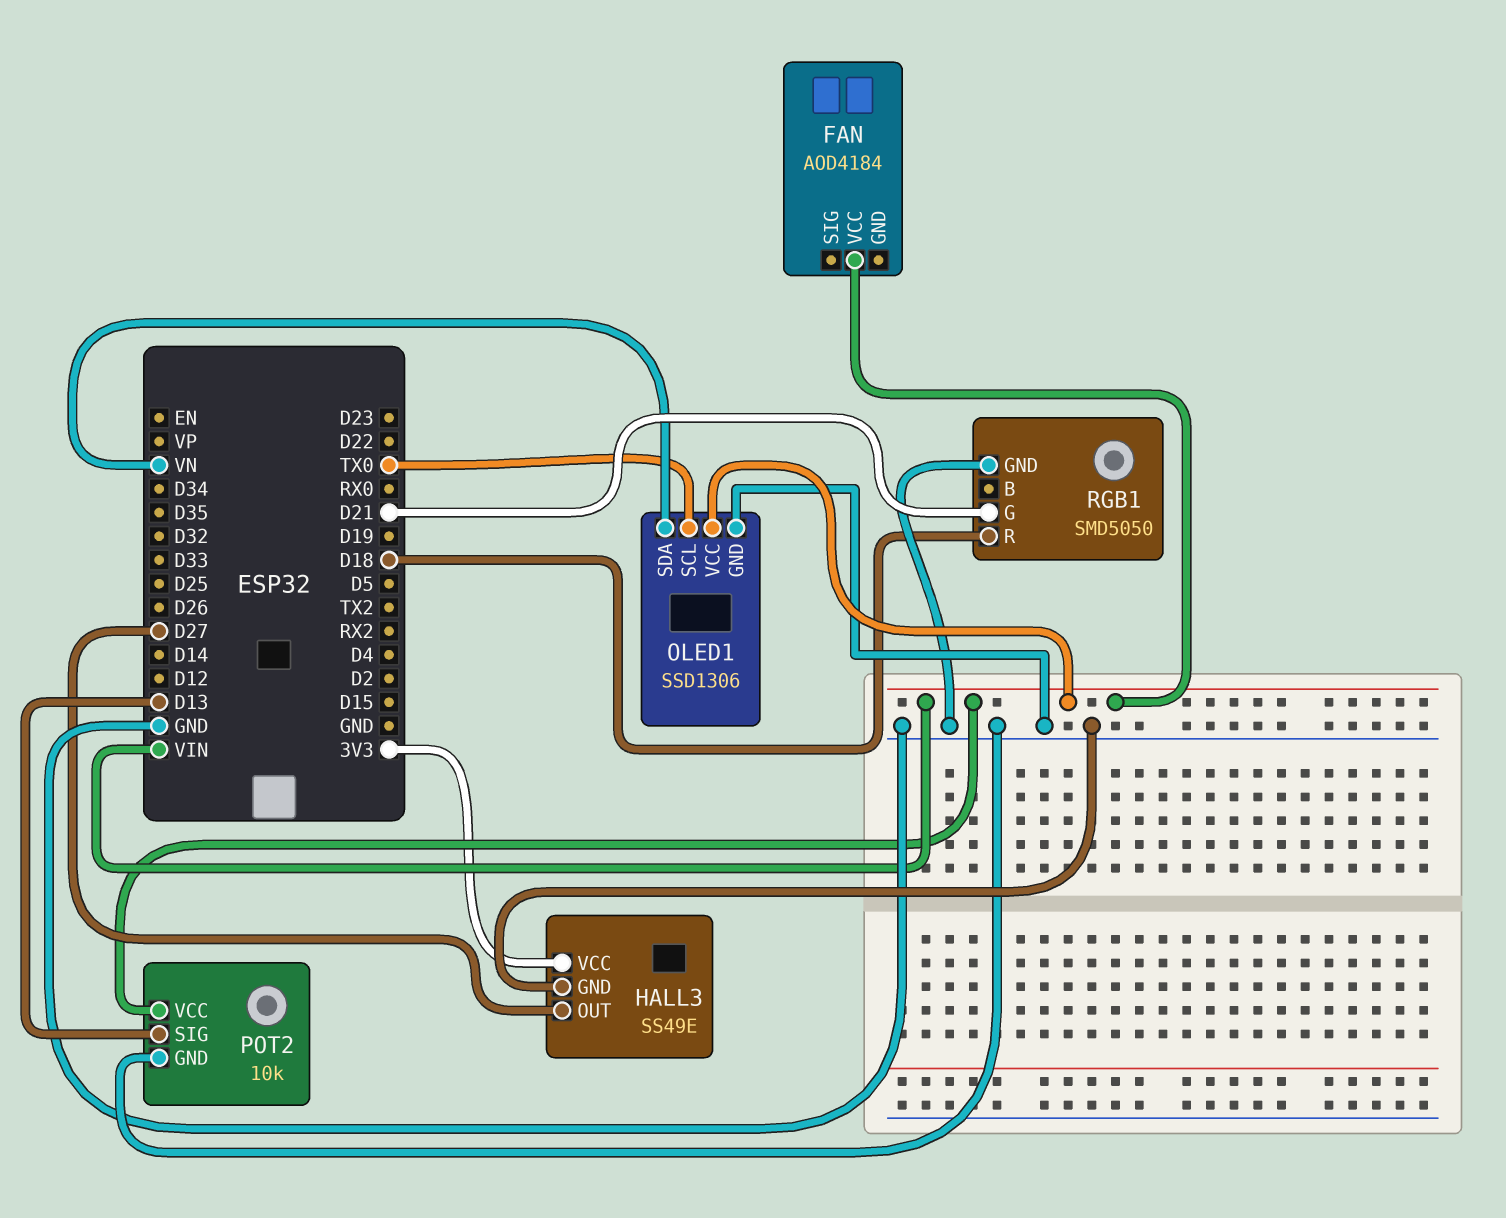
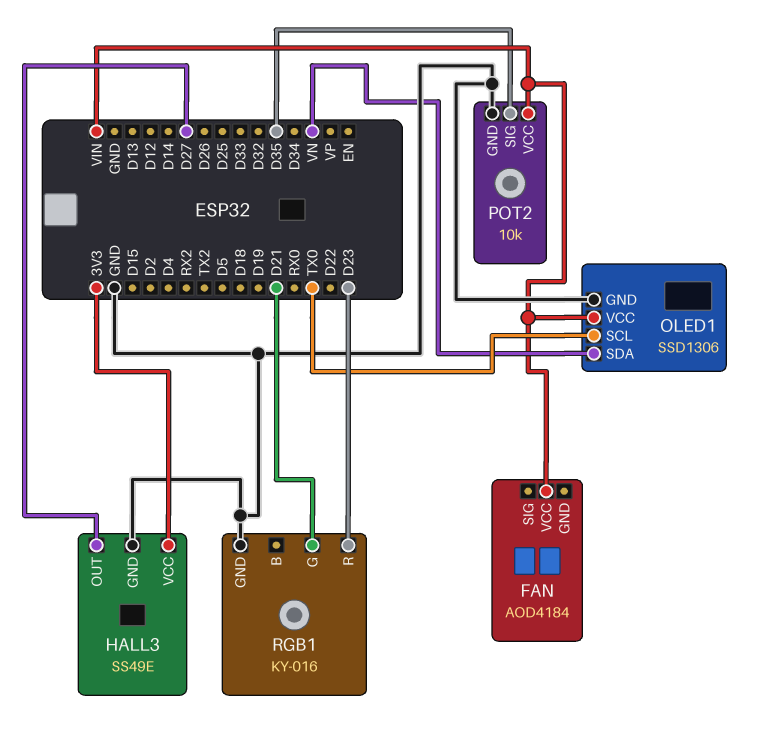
POT2 pin SIG: D13 -> D35
RGB1: SMD5050 -> KY-016
RGB1 pin R: D18 -> D23

